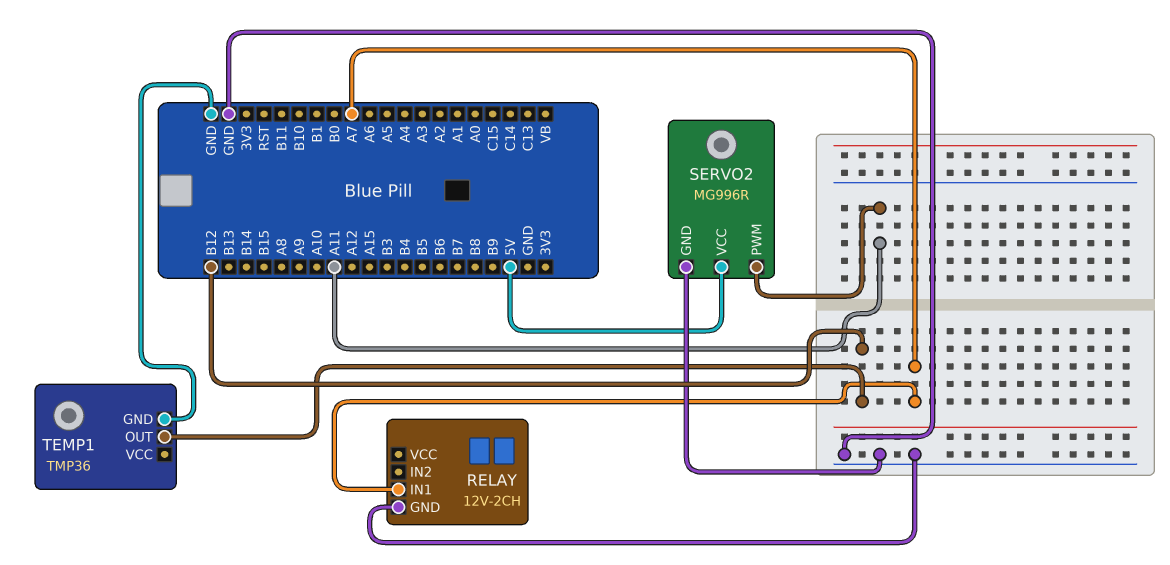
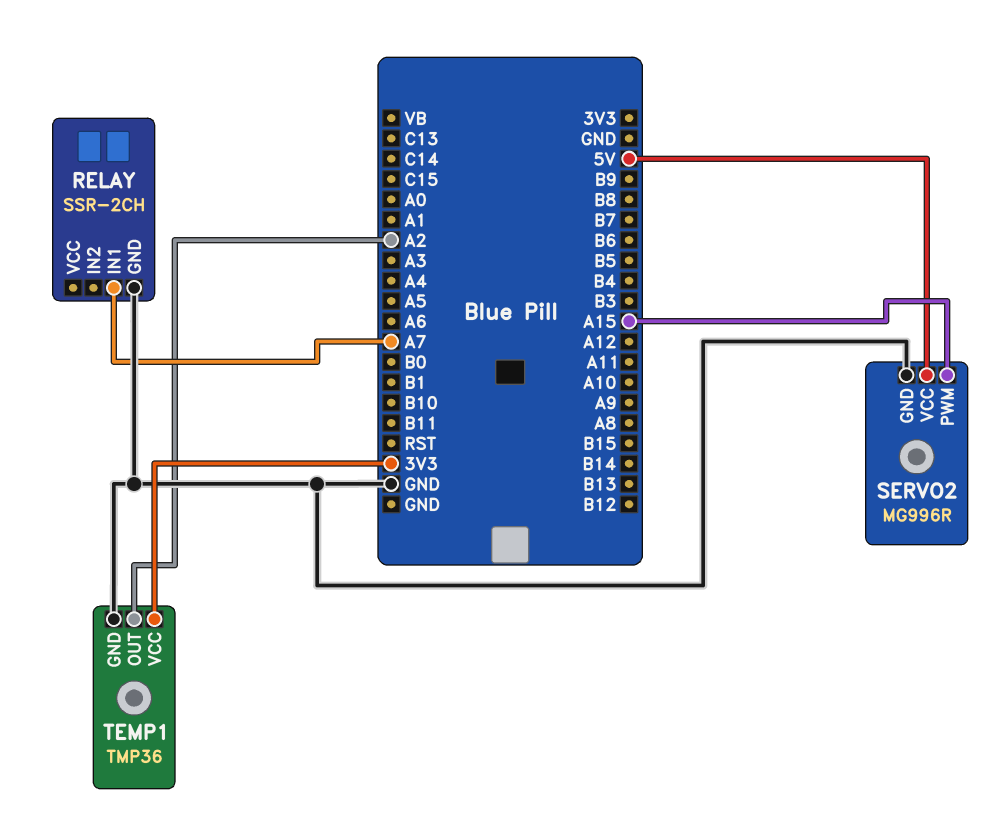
RELAY: 12V-2CH -> SSR-2CH
SERVO2 pin PWM: A11 -> A15
TEMP1 pin OUT: B12 -> A2
TEMP1 pin VCC: none -> 3V3

